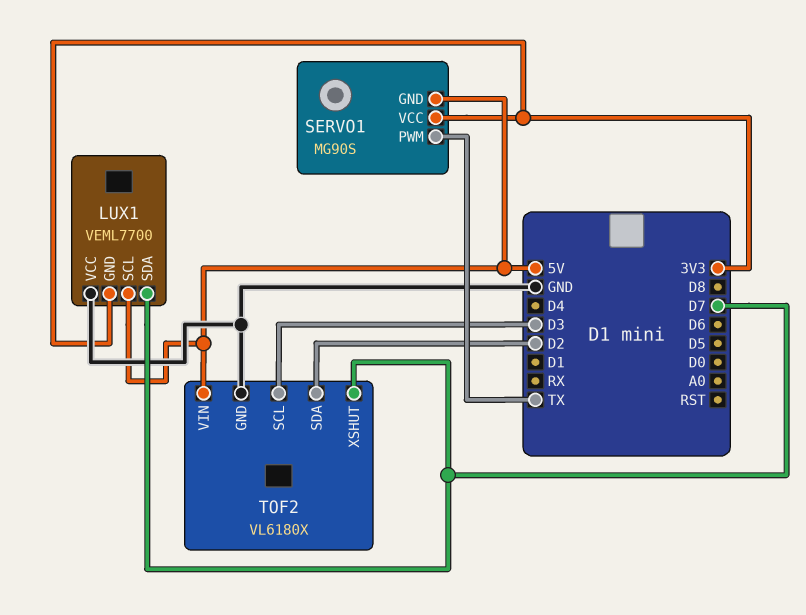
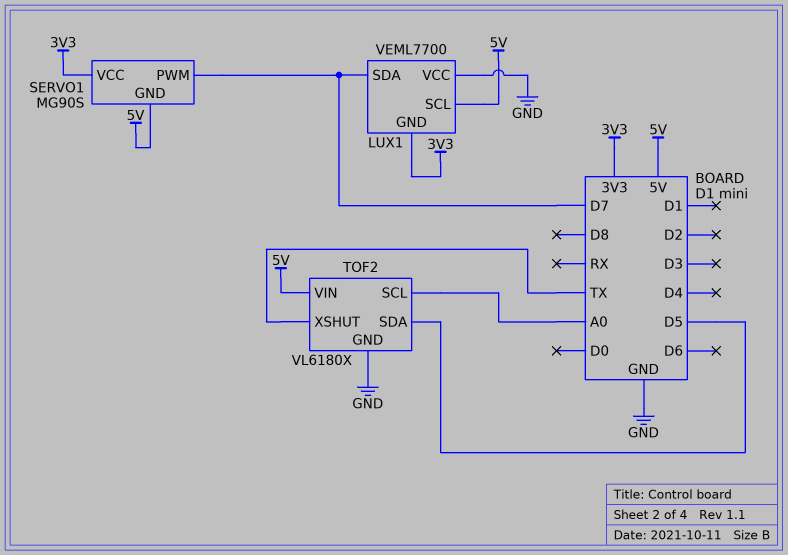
SERVO1 pin PWM: TX -> D7
TOF2 pin SCL: D3 -> A0
TOF2 pin SDA: D2 -> D5
TOF2 pin XSHUT: D7 -> TX

